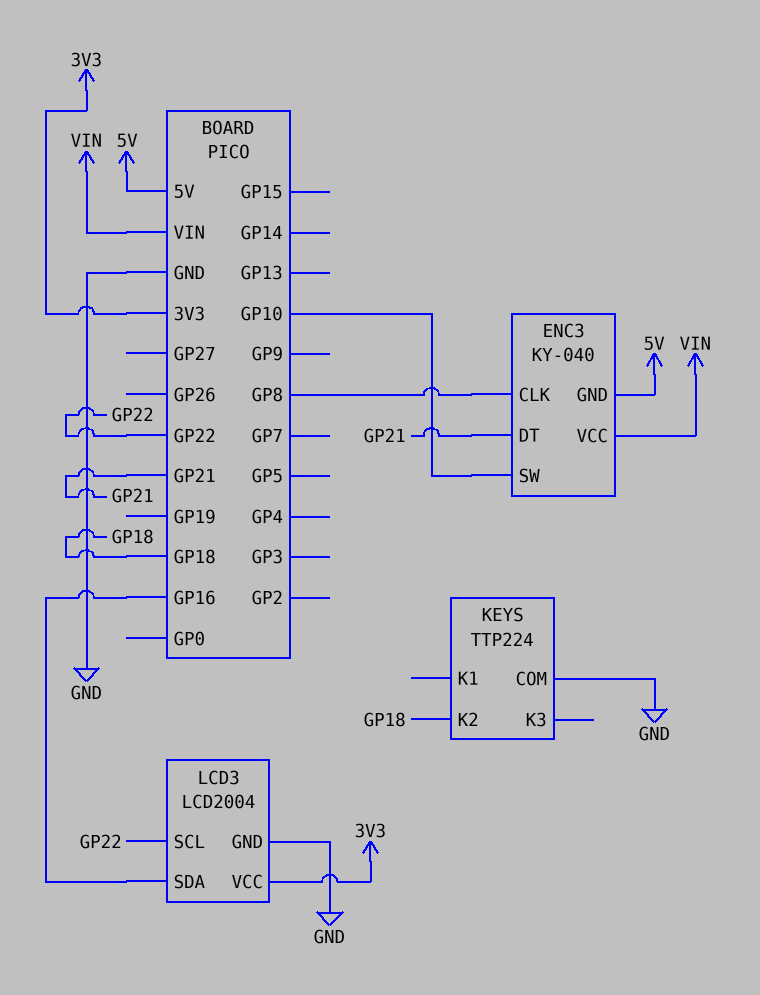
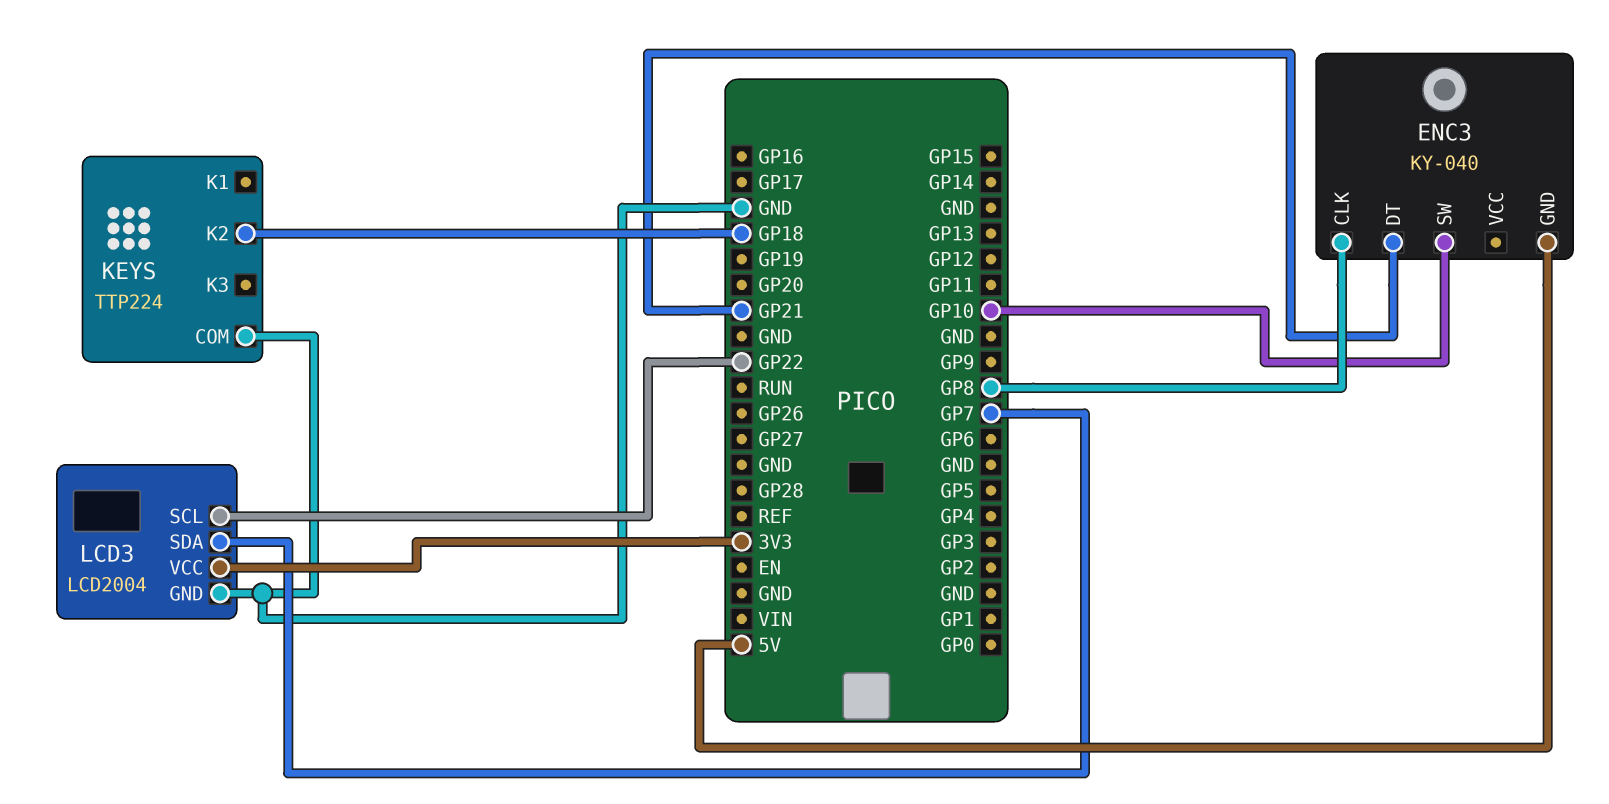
ENC3 pin VCC: VIN -> none
LCD3 pin SDA: GP16 -> GP7

